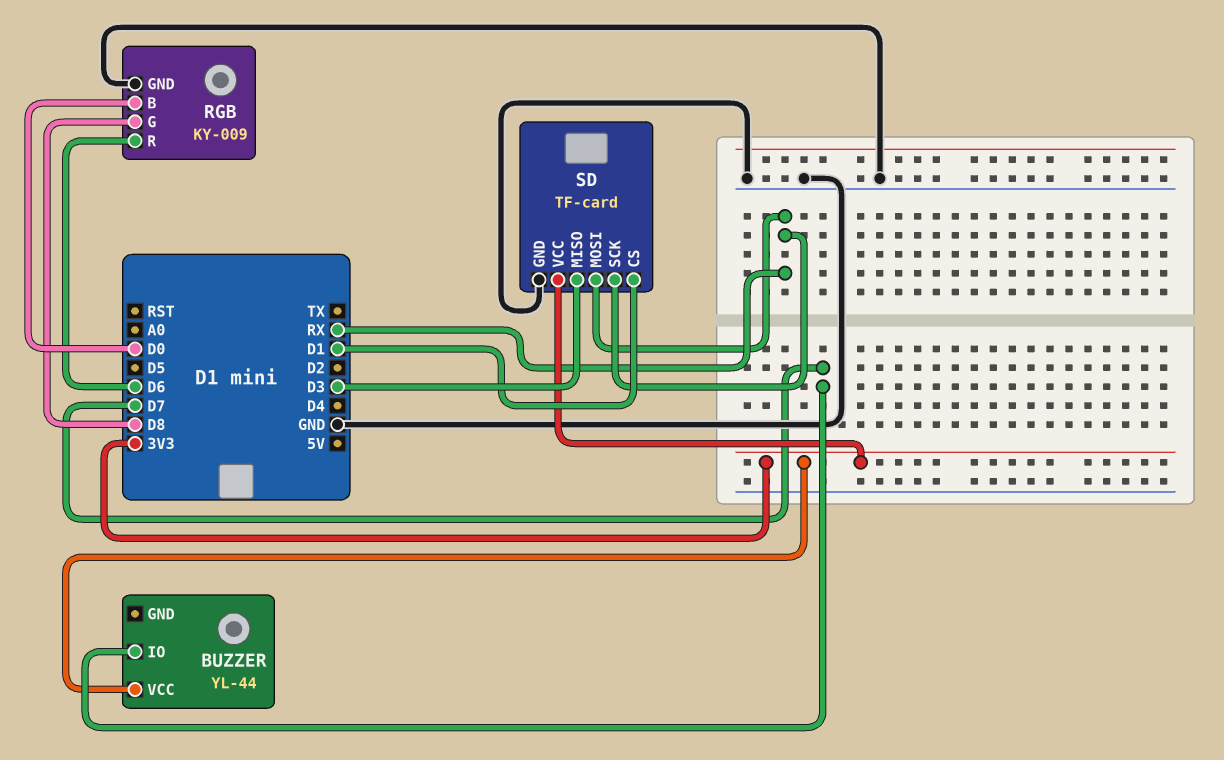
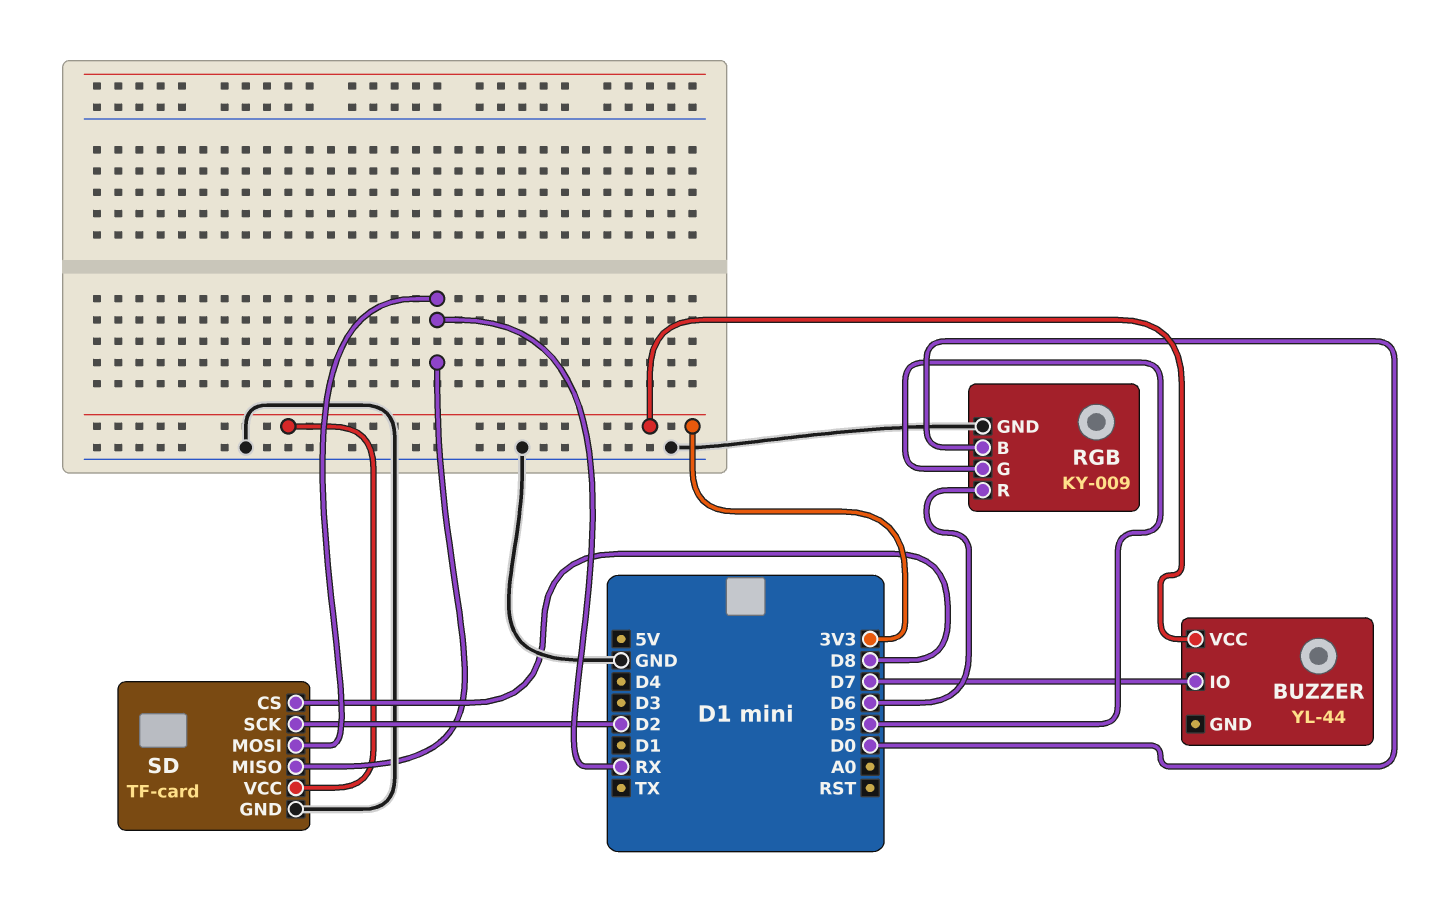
RGB pin G: D8 -> D5
SD pin CS: D1 -> D8
SD pin MISO: D3 -> RX
SD pin SCK: RX -> D2

